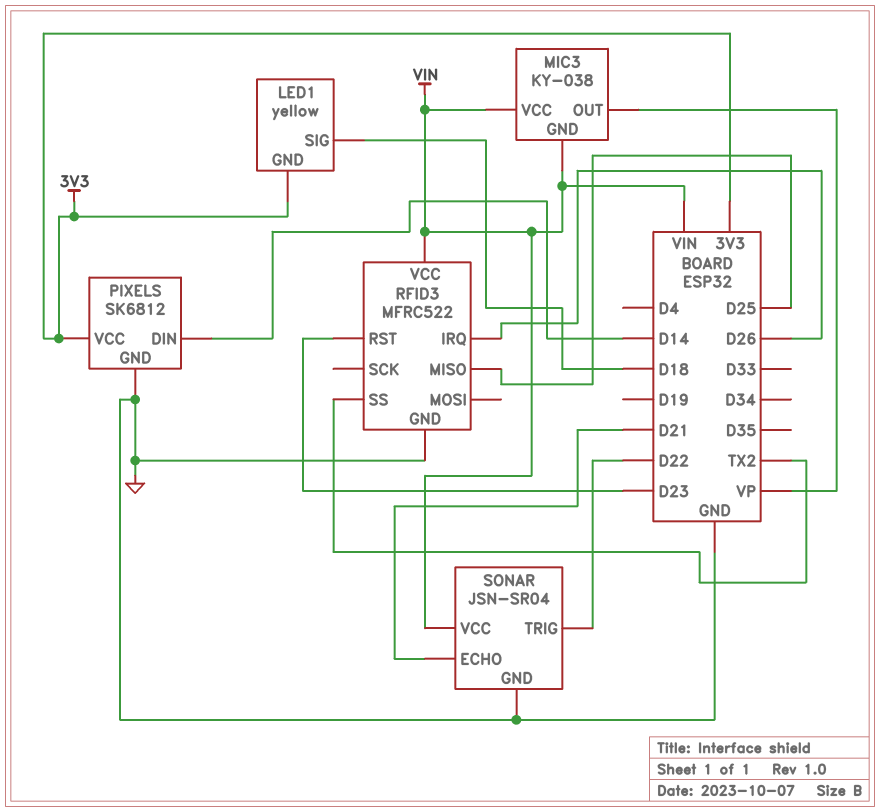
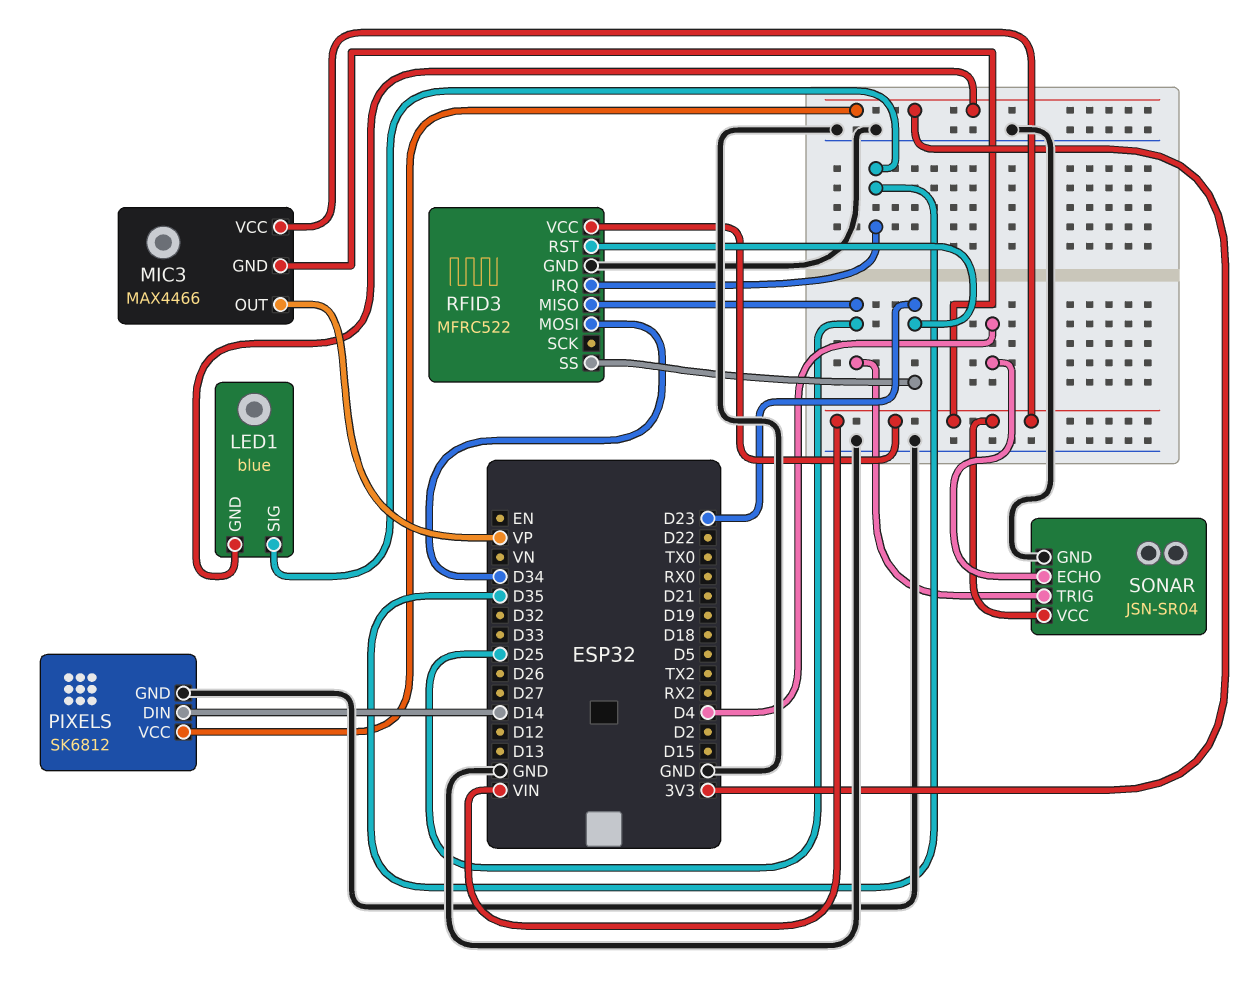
LED1: yellow -> blue
LED1 pin SIG: D18 -> D35
MIC3: KY-038 -> MAX4466
RFID3 pin IRQ: D26 -> D35
RFID3 pin MOSI: none -> D34
RFID3 pin SS: TX2 -> D23
SONAR pin ECHO: D21 -> D4
SONAR pin TRIG: D22 -> D25

